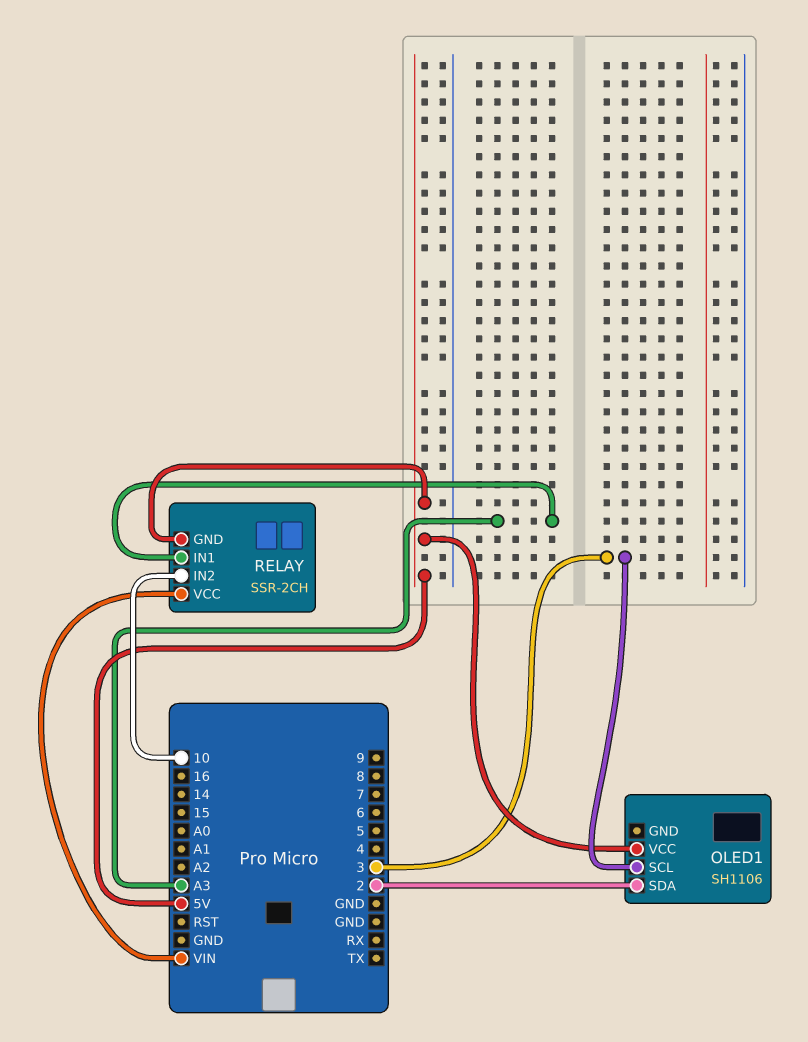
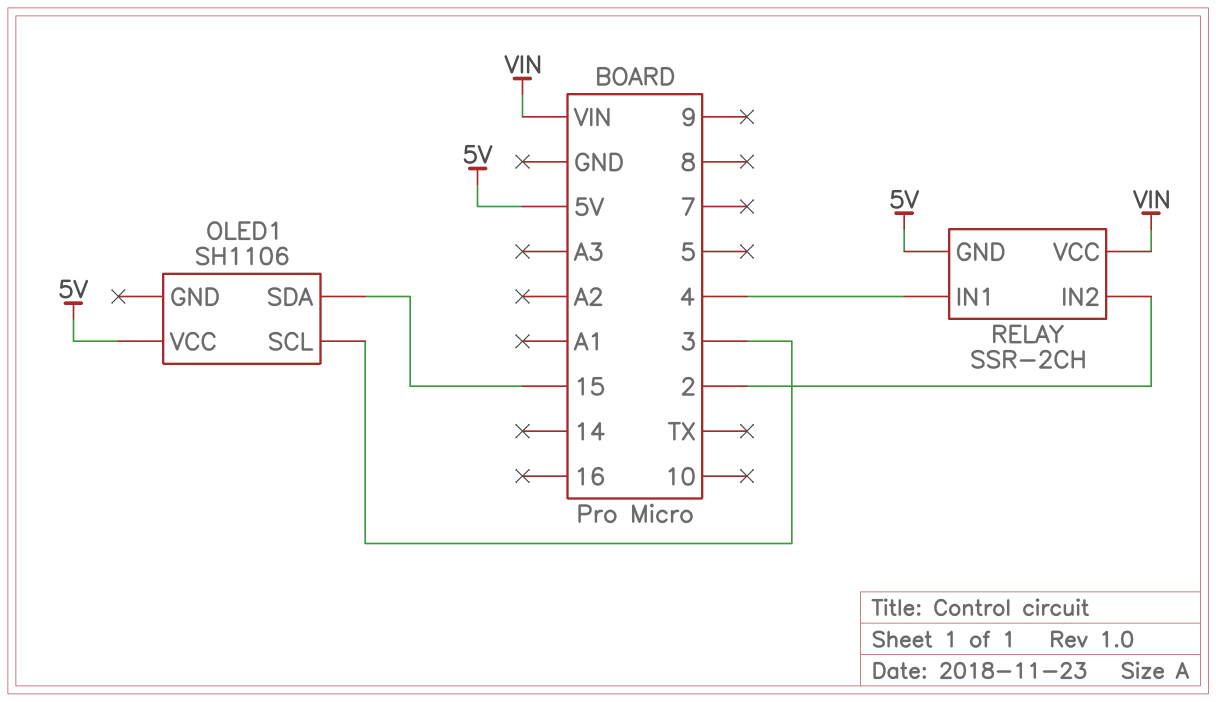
OLED1 pin SDA: 2 -> 15
RELAY pin IN1: A3 -> 4
RELAY pin IN2: 10 -> 2

